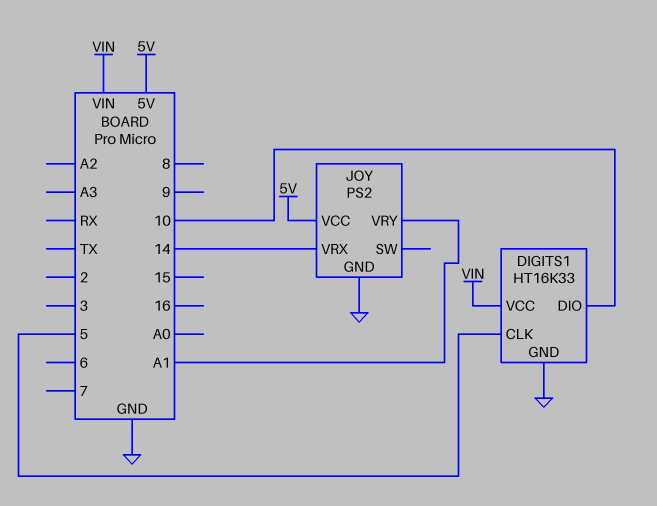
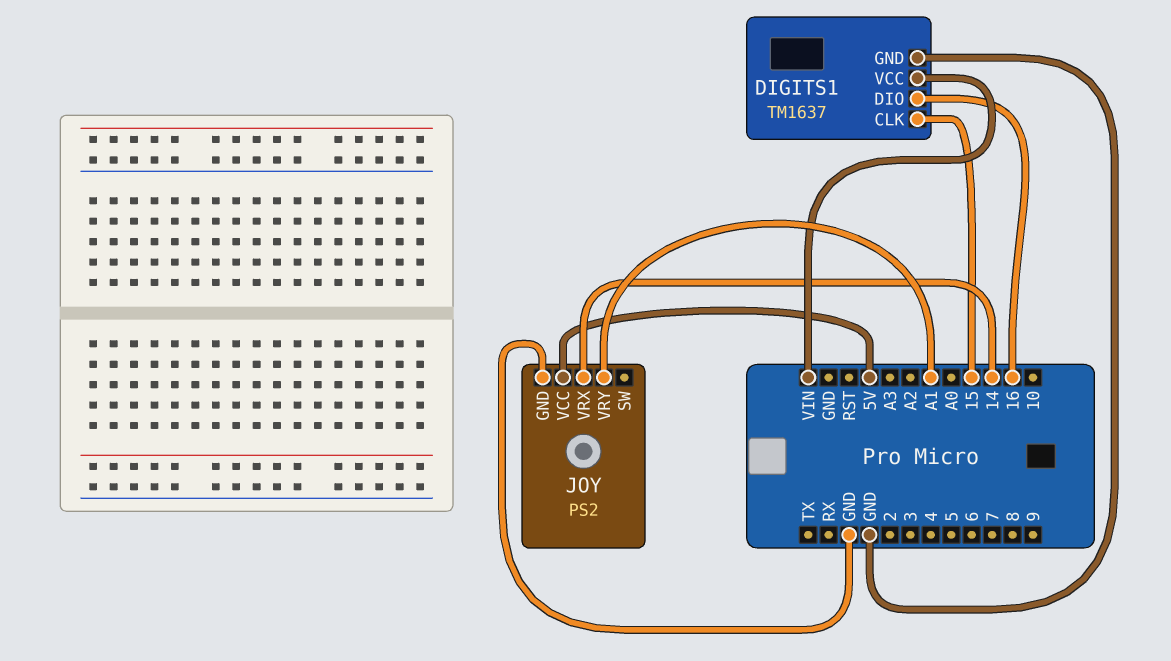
DIGITS1: HT16K33 -> TM1637
DIGITS1 pin CLK: 5 -> 15
DIGITS1 pin DIO: 10 -> 16

